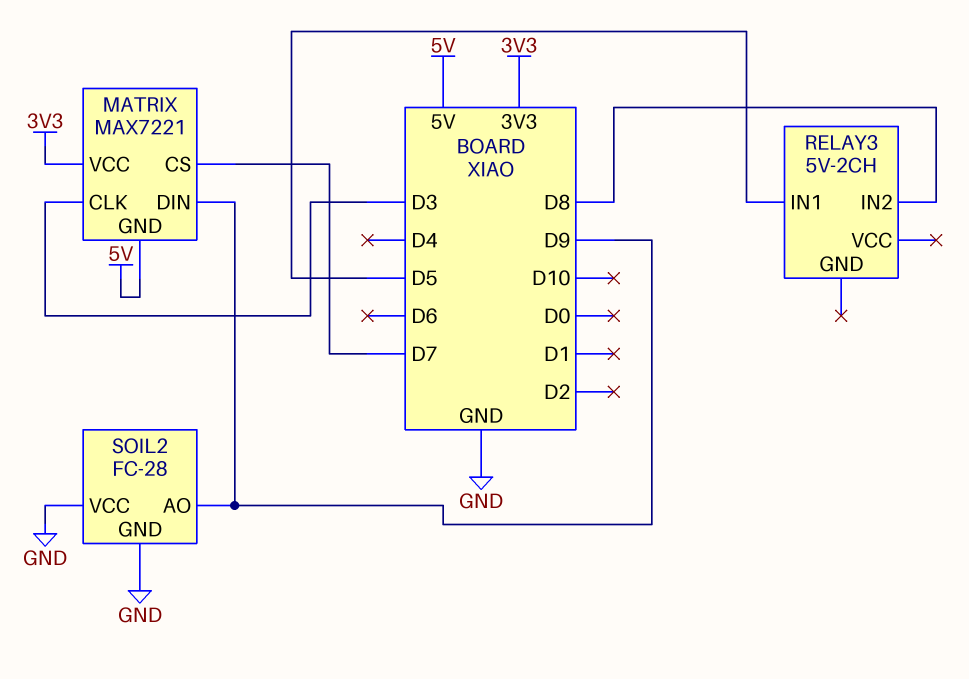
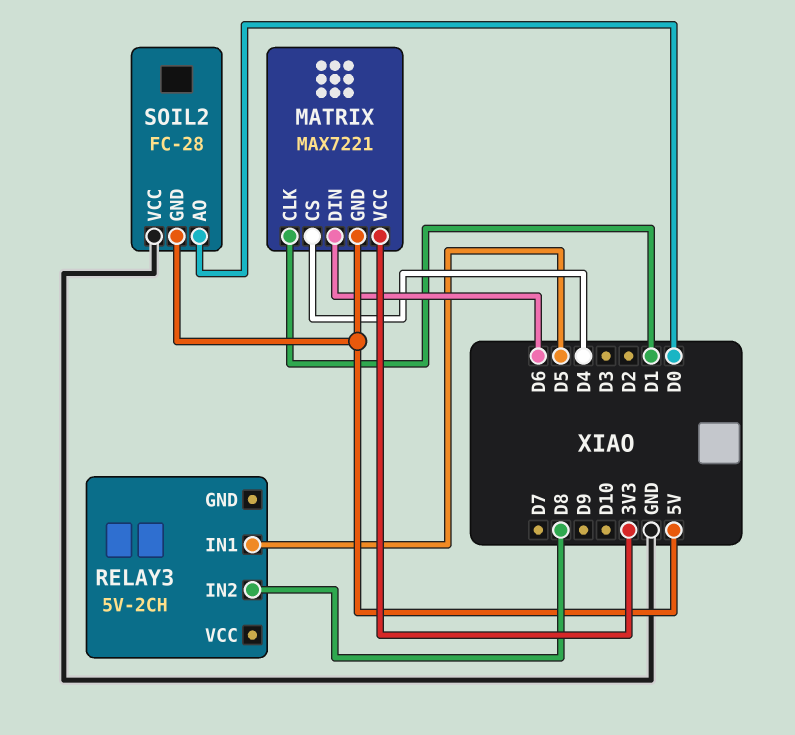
MATRIX pin CLK: D3 -> D1
MATRIX pin CS: D7 -> D4
MATRIX pin DIN: D9 -> D6
SOIL2 pin AO: D9 -> D0
SOIL2 pin GND: GND -> 5V

